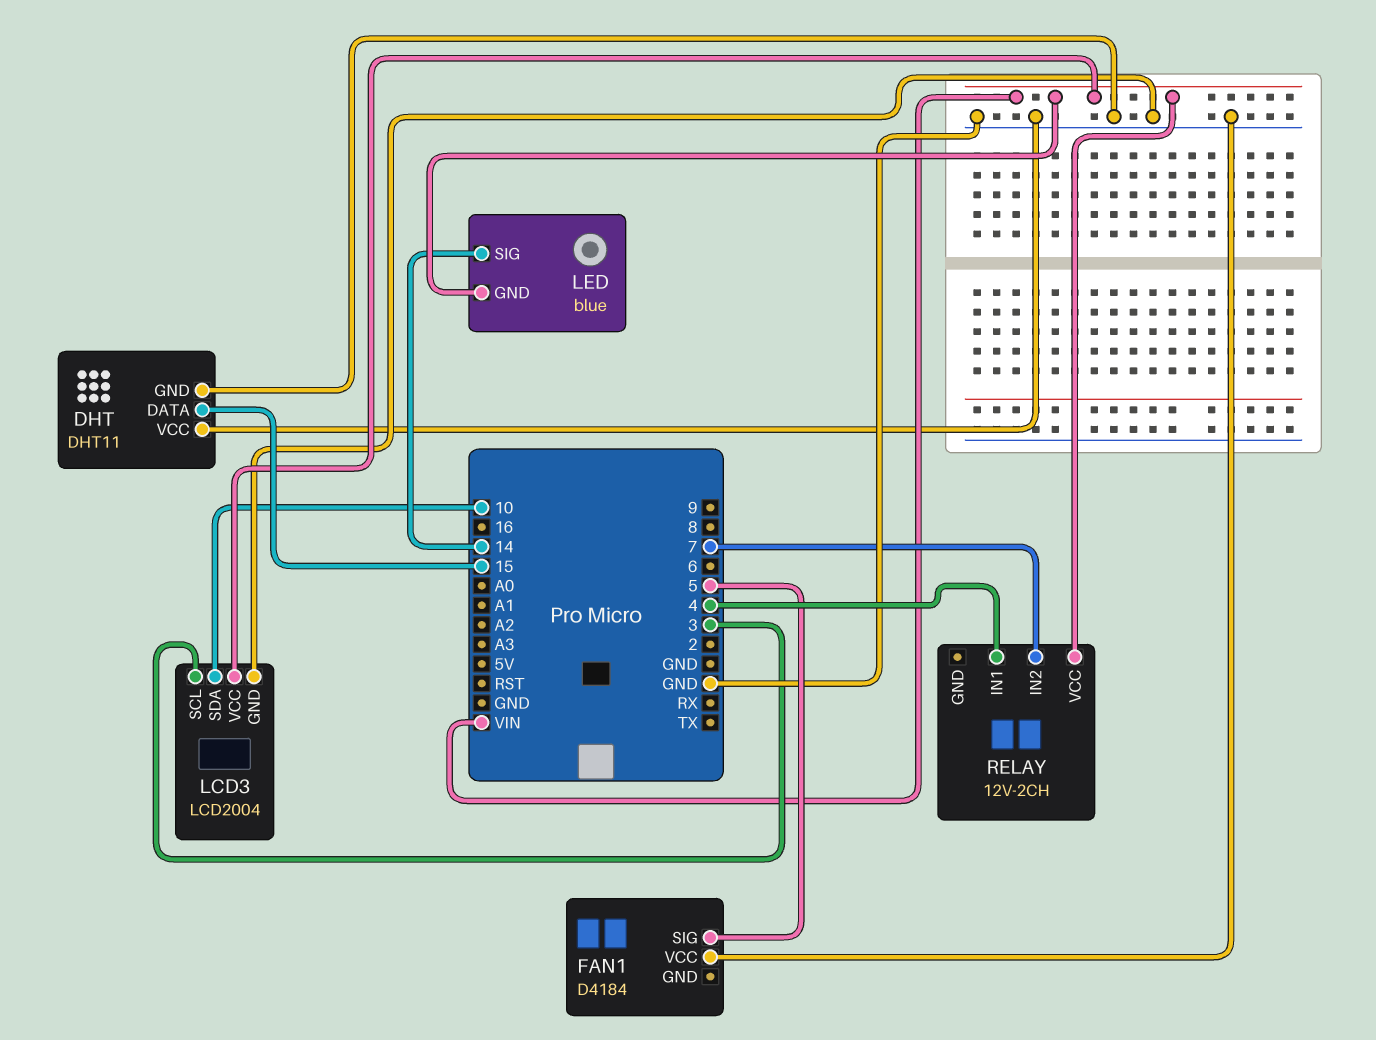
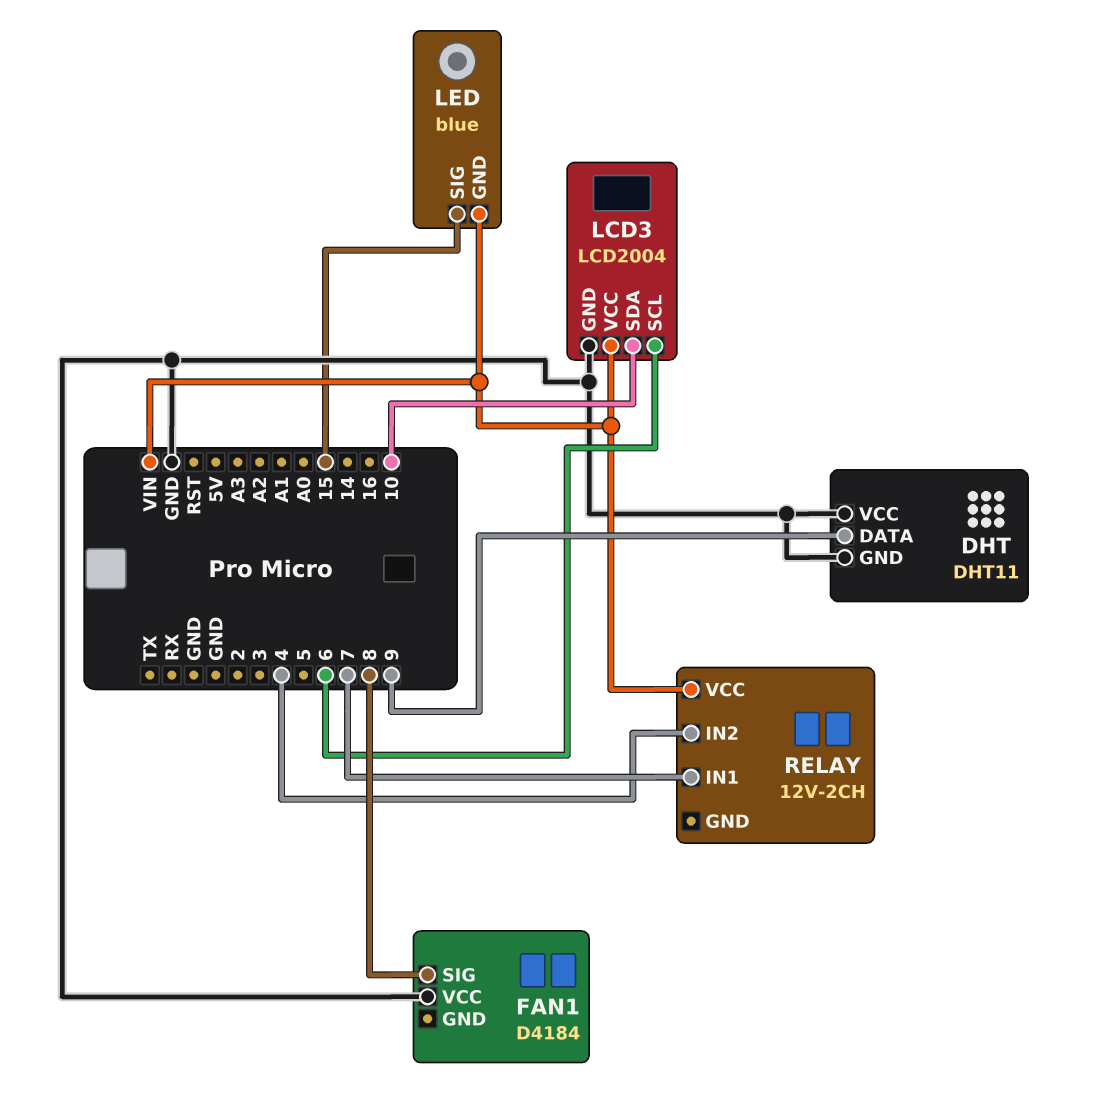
DHT pin DATA: 15 -> 9
FAN1 pin SIG: 5 -> 8
LCD3 pin SCL: 3 -> 6
LED pin SIG: 14 -> 15
RELAY pin IN1: 4 -> 7
RELAY pin IN2: 7 -> 4

